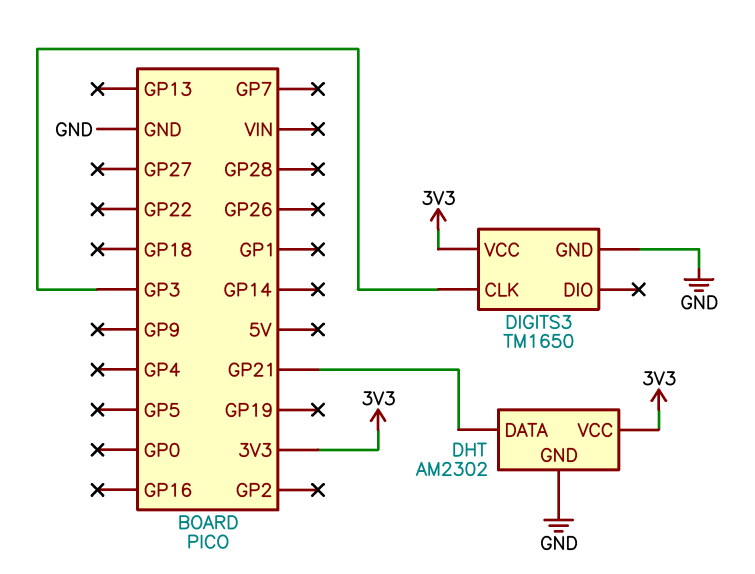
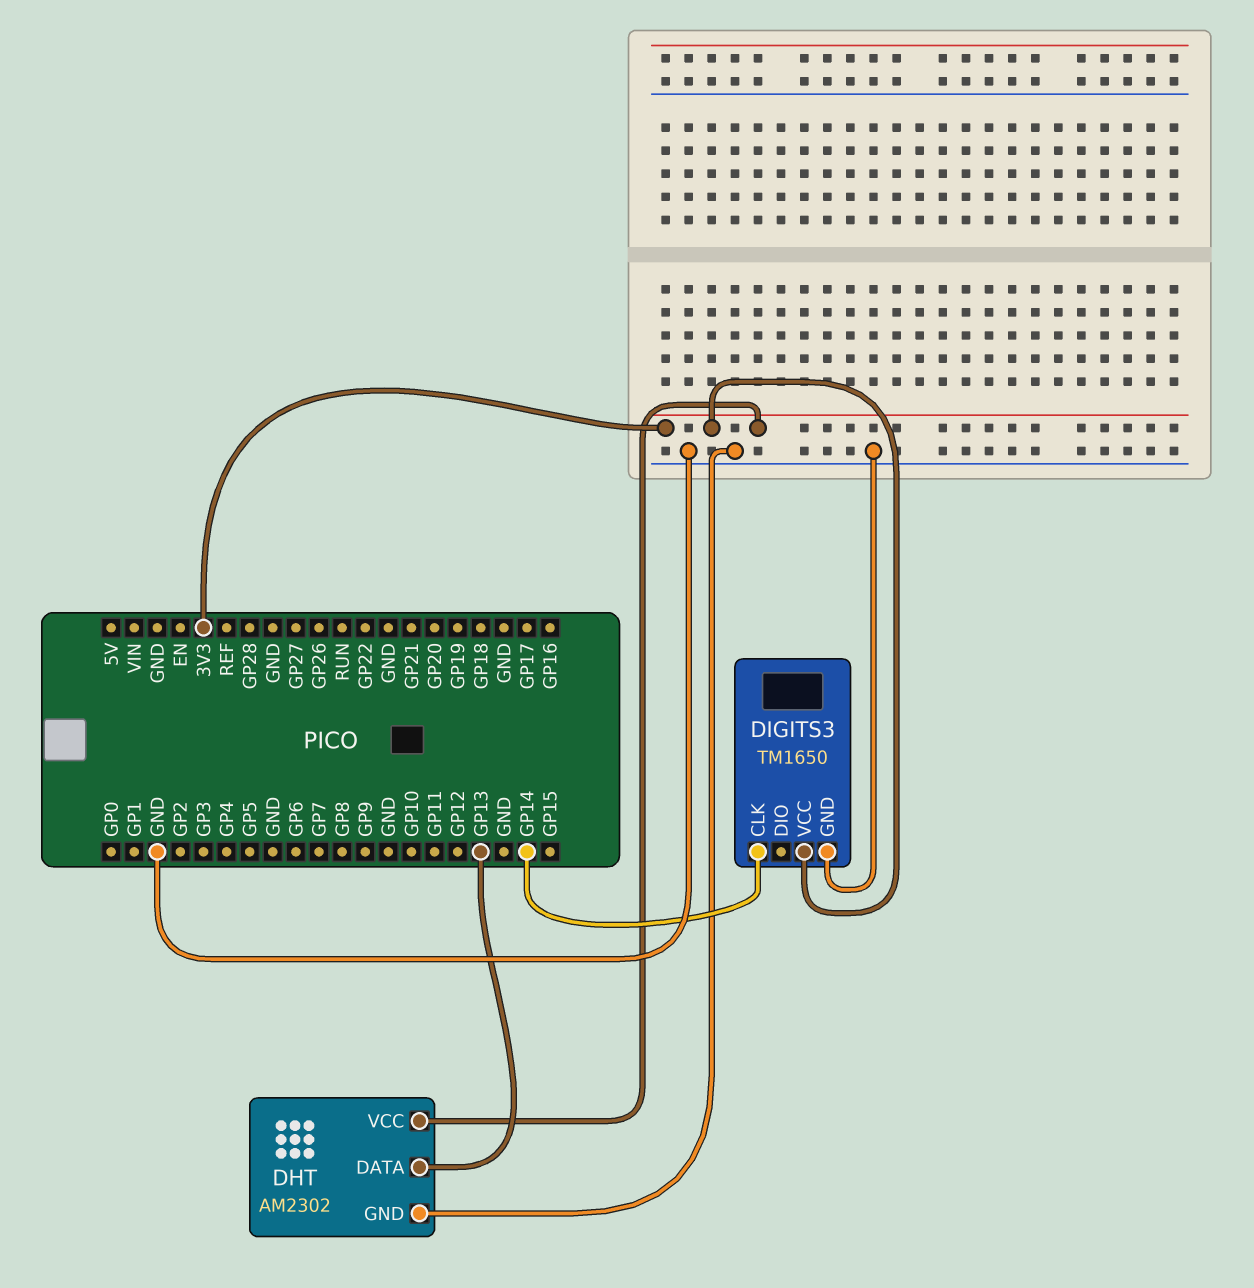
DHT pin DATA: GP21 -> GP13
DIGITS3 pin CLK: GP3 -> GP14

